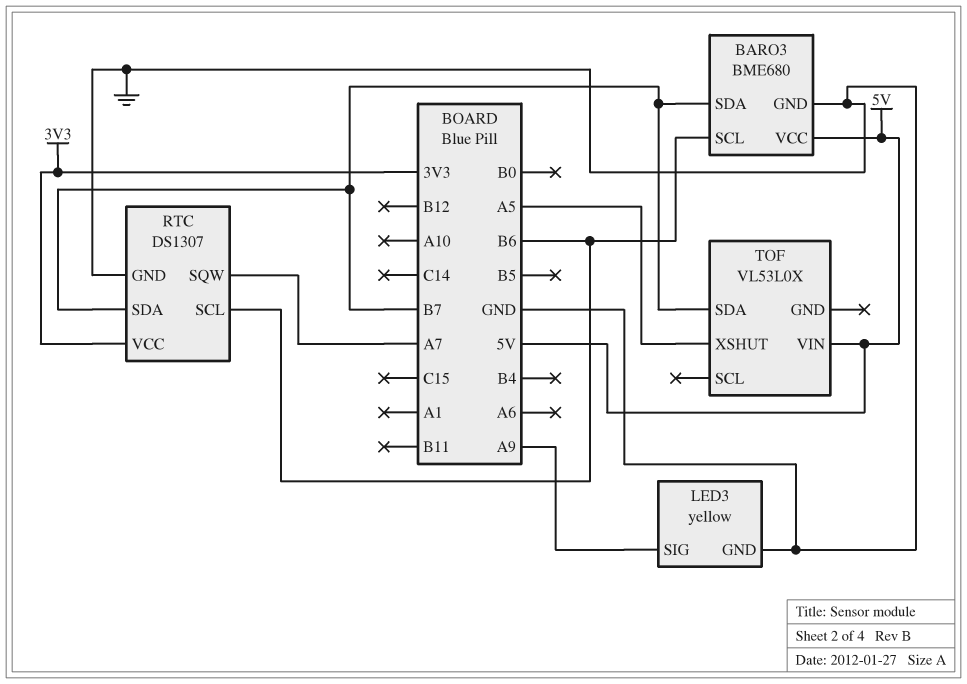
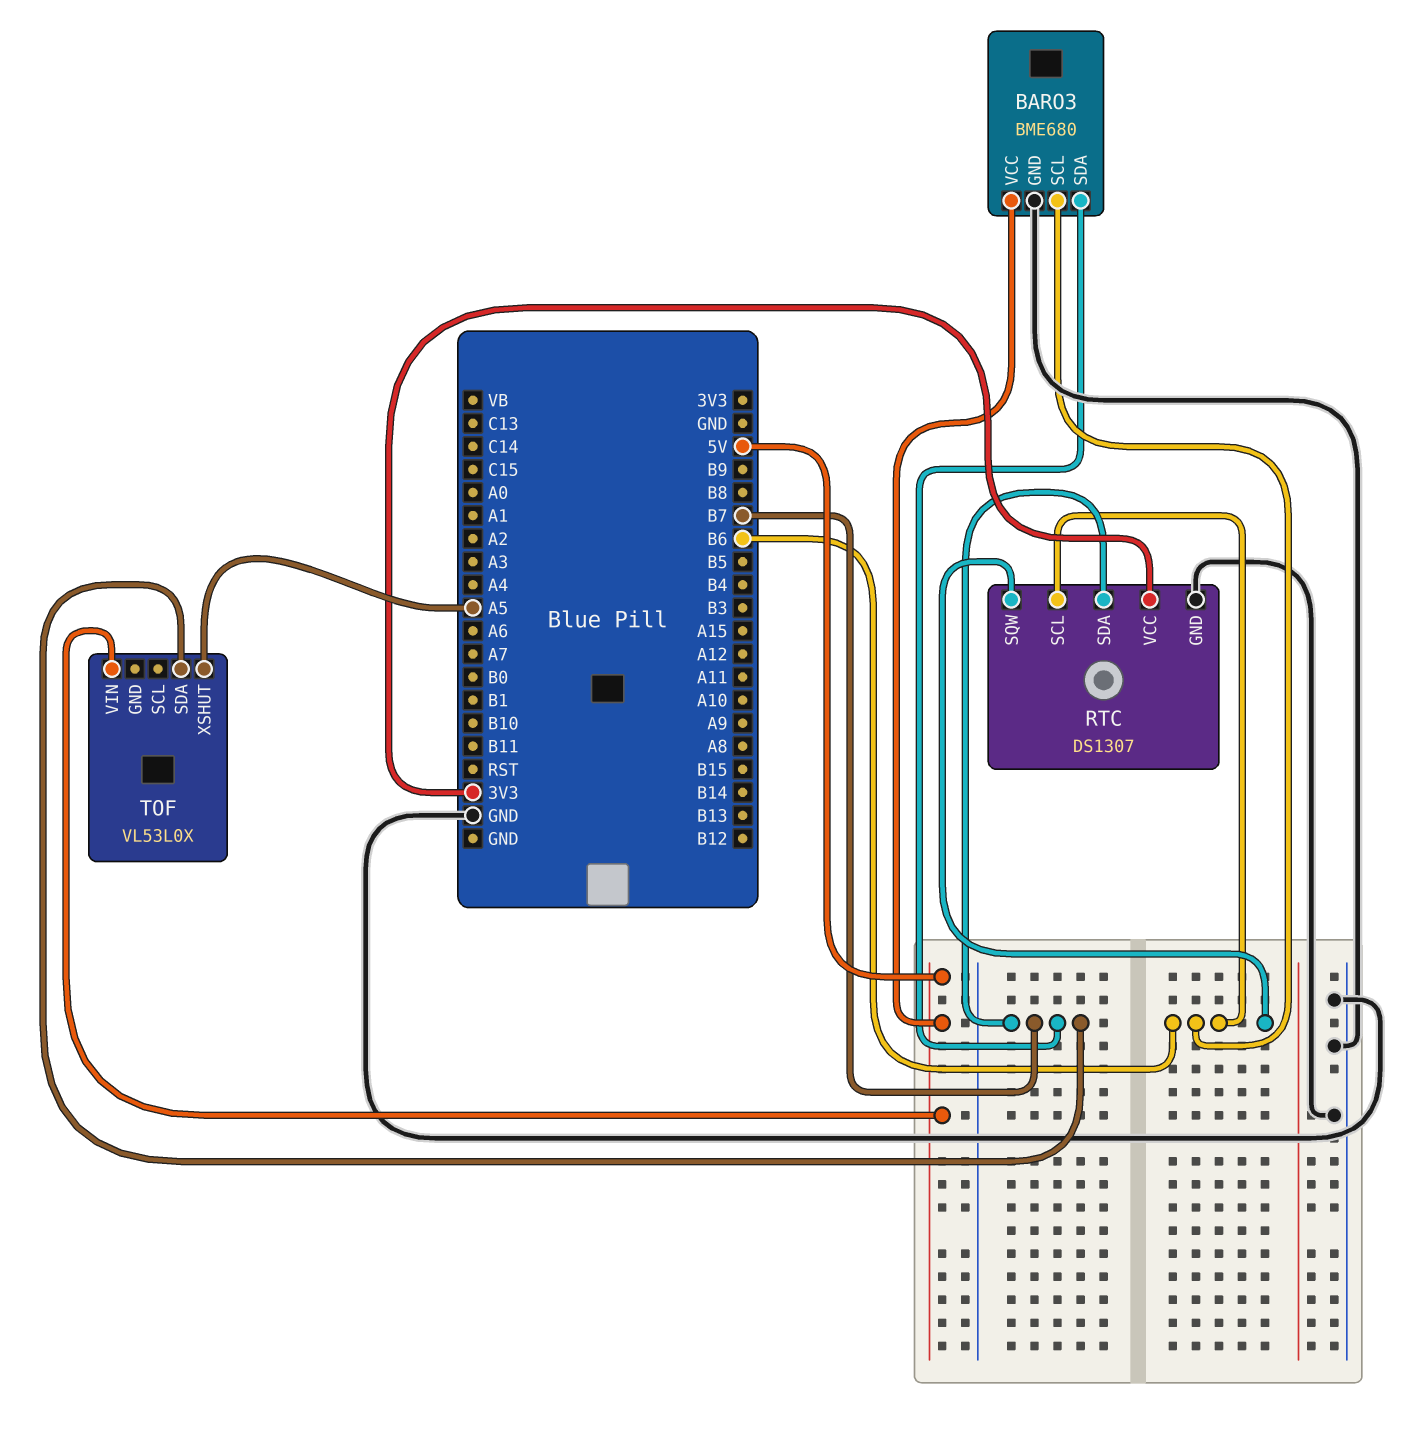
LED3: yellow -> none
LED3 pin GND: GND -> none
LED3 pin SIG: A9 -> none
RTC pin SQW: A7 -> B6

